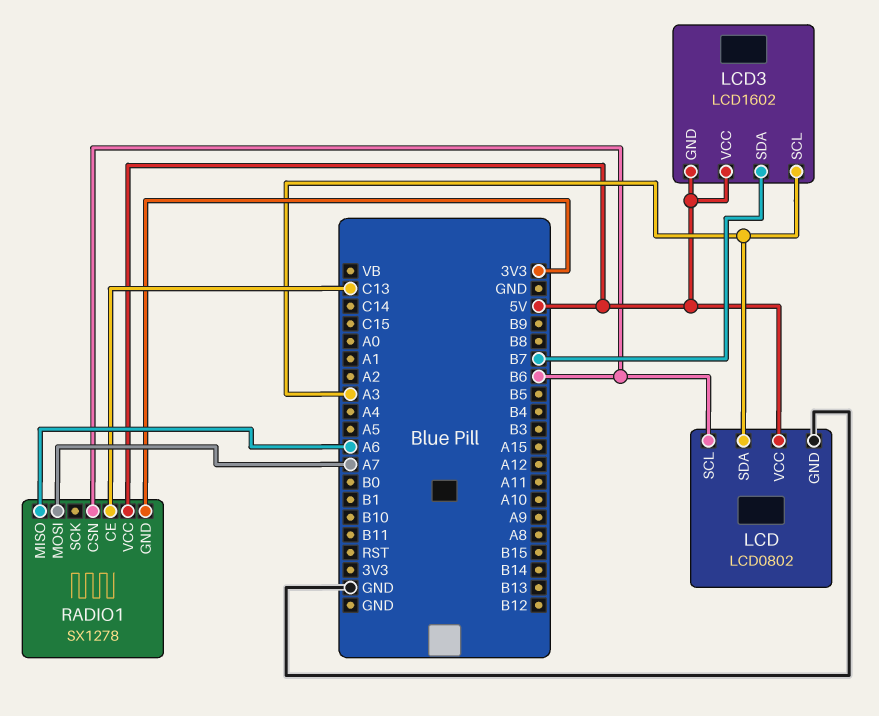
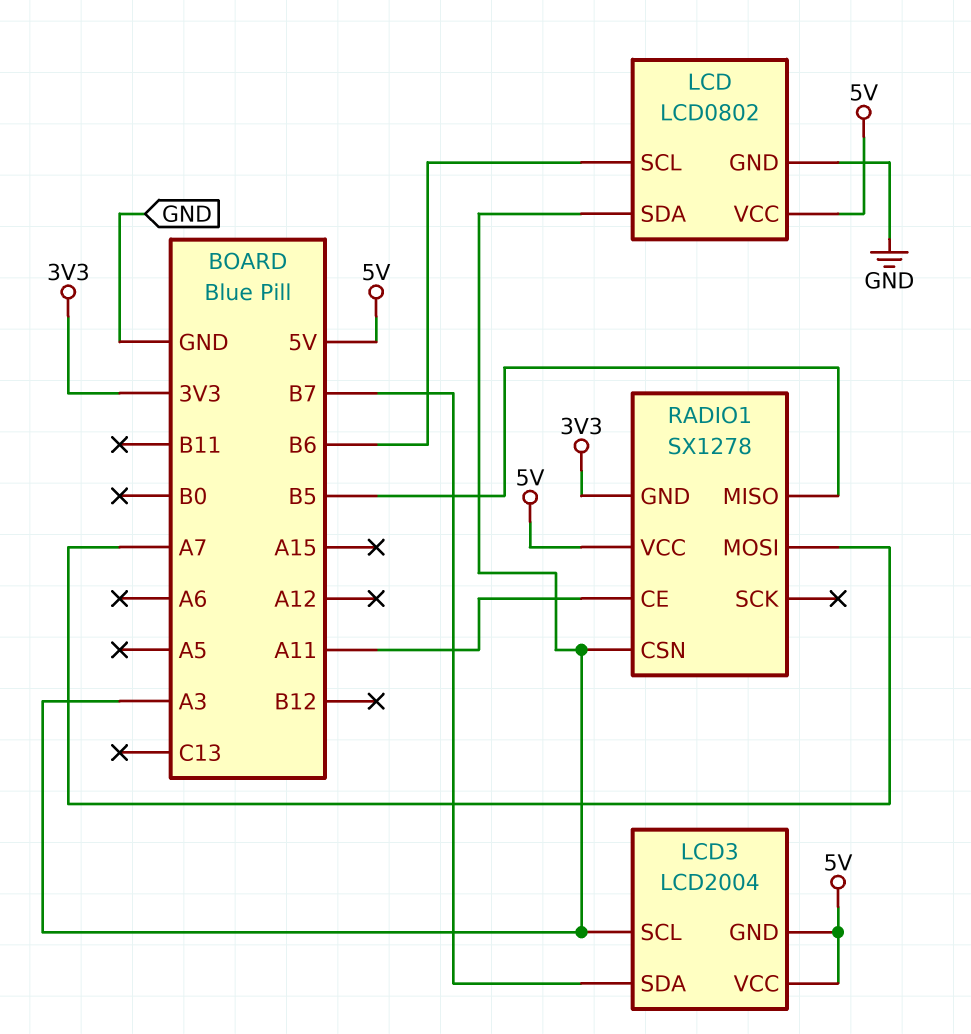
LCD3: LCD1602 -> LCD2004
RADIO1 pin CE: C13 -> A11
RADIO1 pin CSN: B6 -> A3
RADIO1 pin MISO: A6 -> B5

